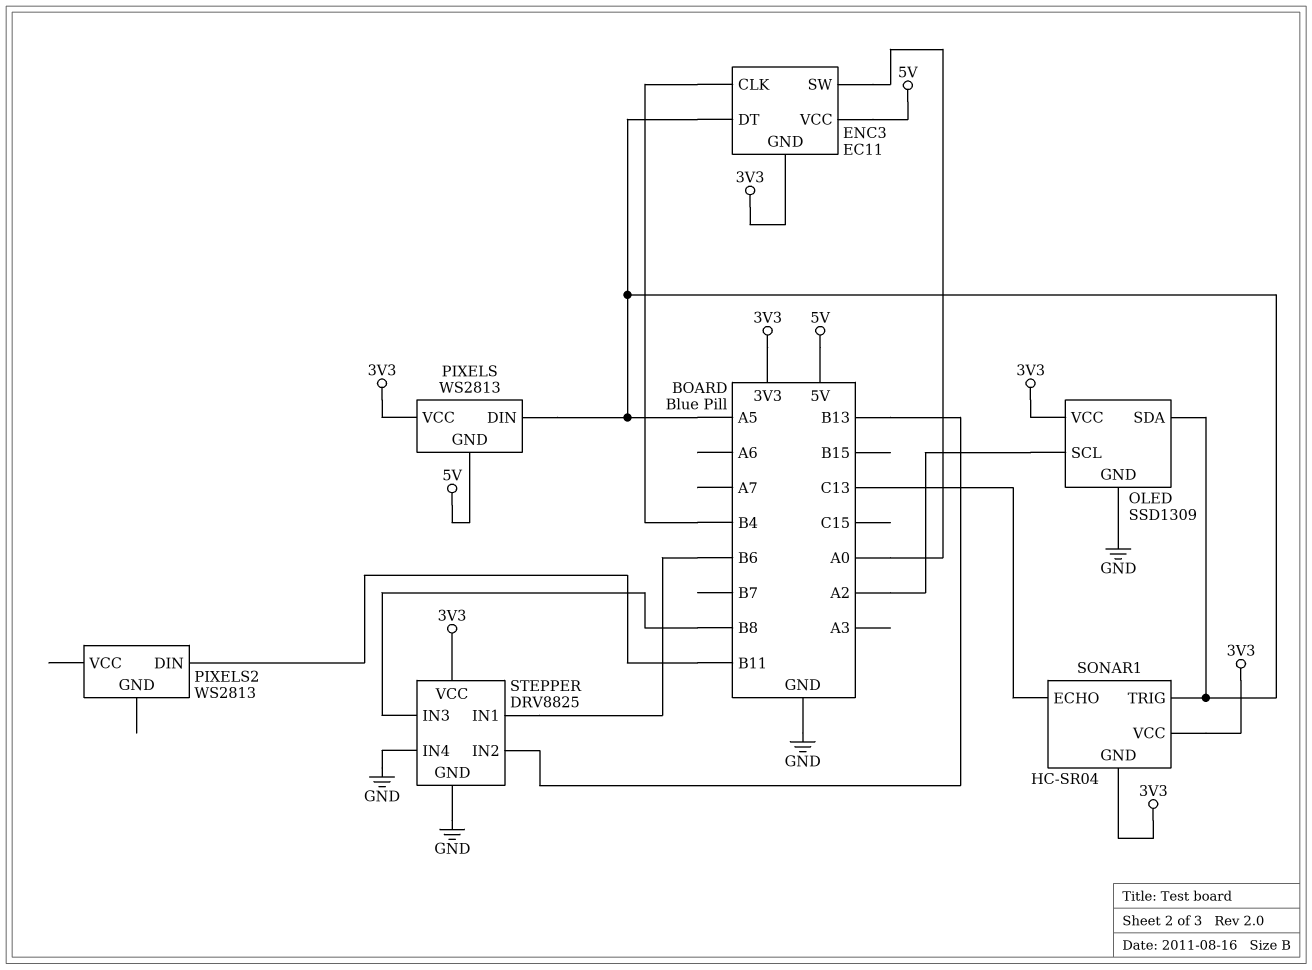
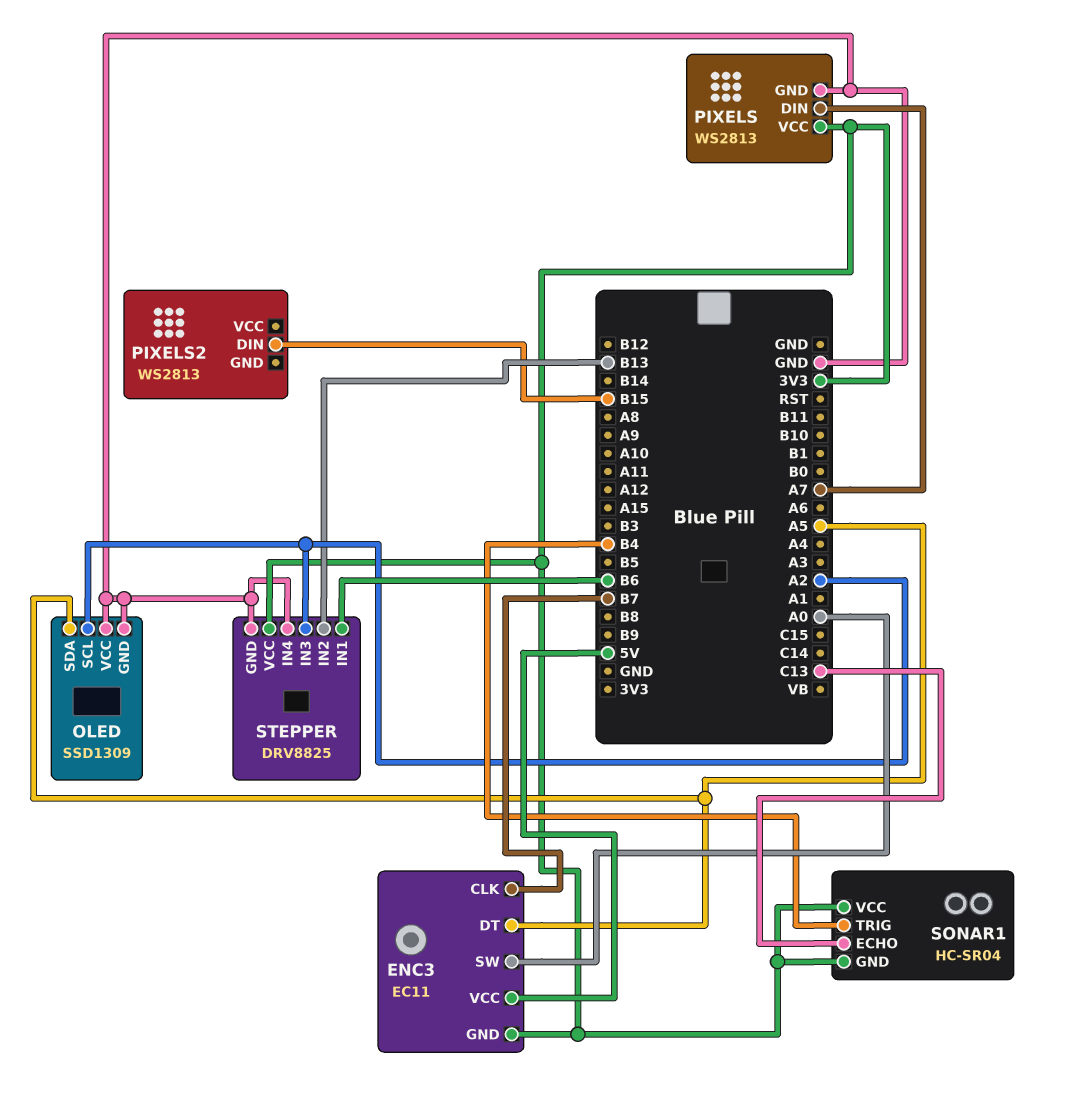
ENC3 pin CLK: B4 -> B7
OLED pin VCC: 3V3 -> GND
PIXELS pin DIN: A5 -> A7
PIXELS pin GND: 5V -> GND
PIXELS2 pin DIN: B11 -> B15
SONAR1 pin TRIG: A5 -> B4
STEPPER pin IN3: B8 -> A2

